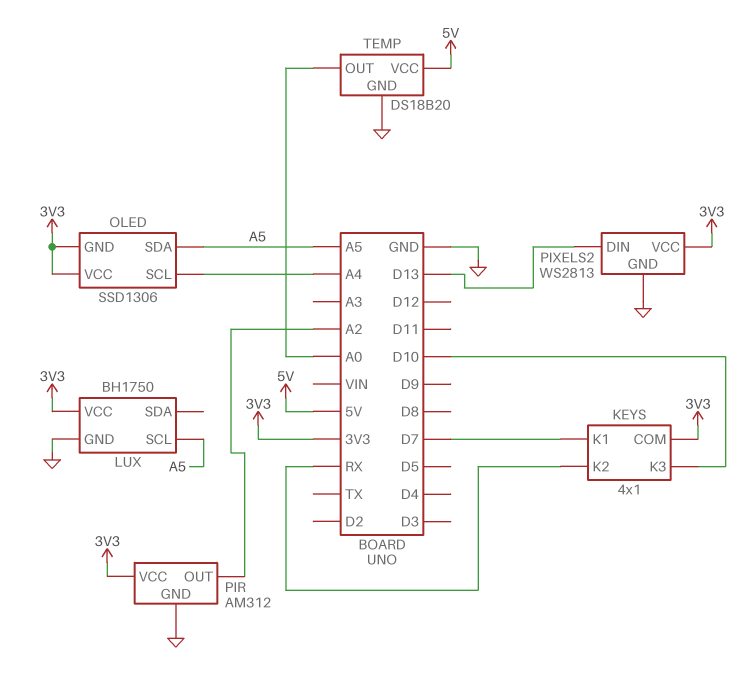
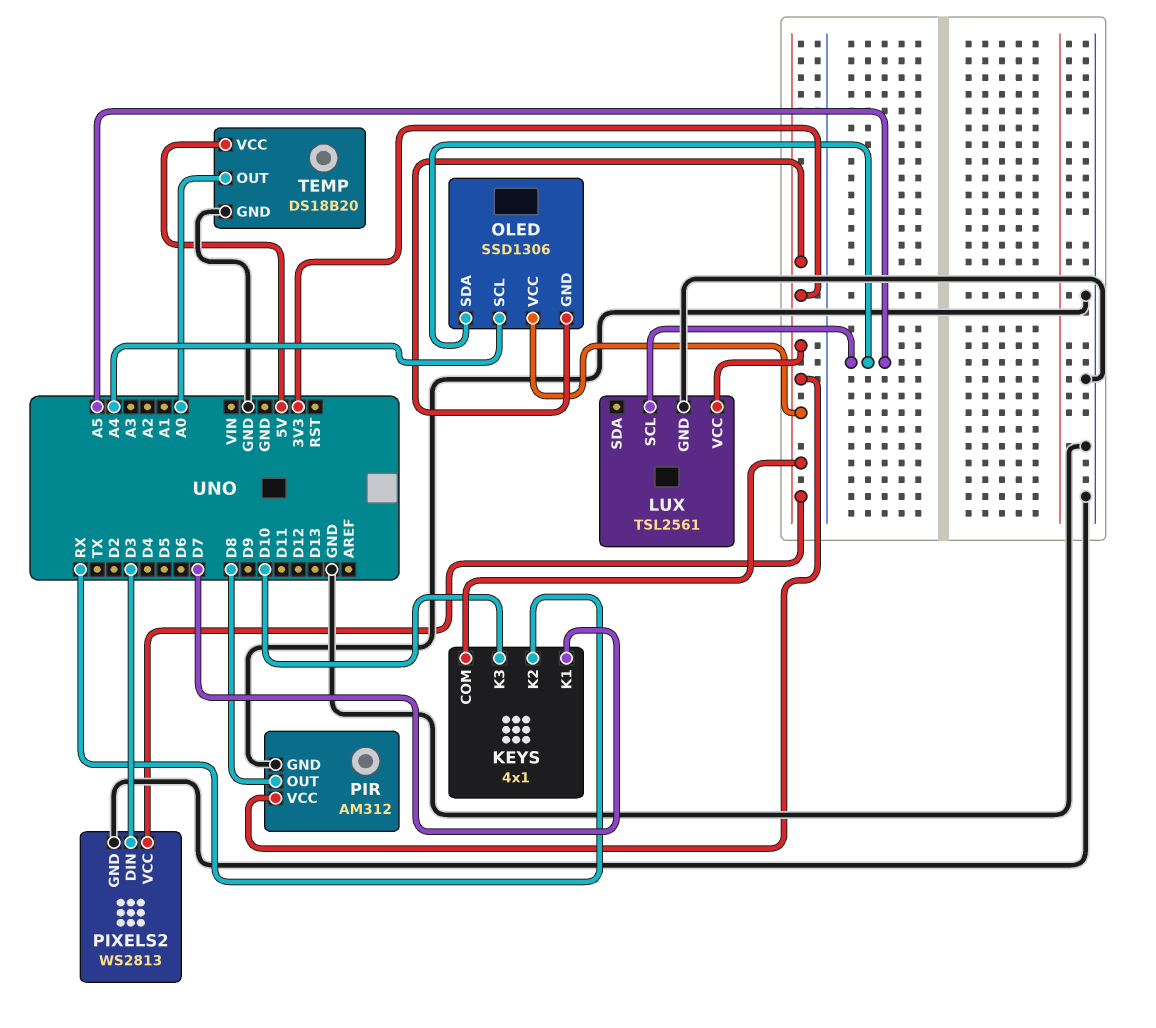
LUX: BH1750 -> TSL2561
PIR pin OUT: A2 -> D8
PIXELS2 pin DIN: D13 -> D3

